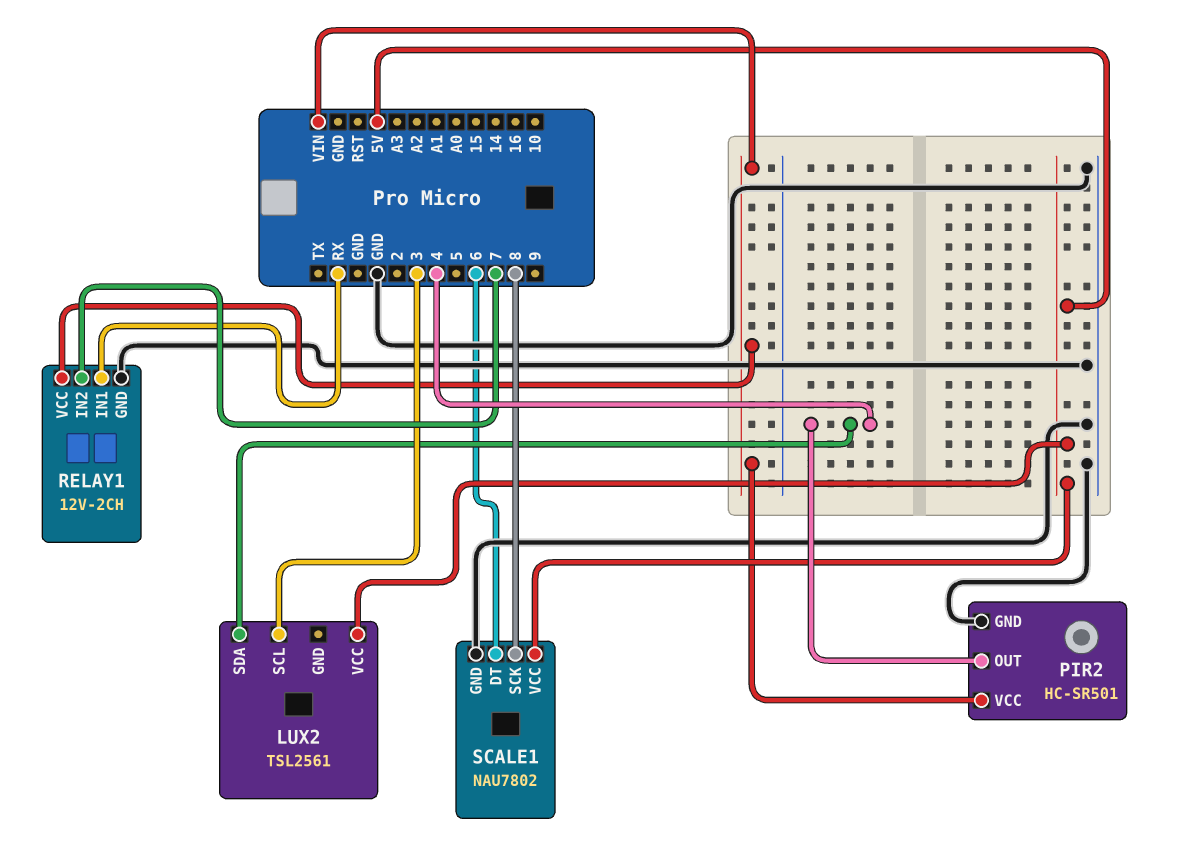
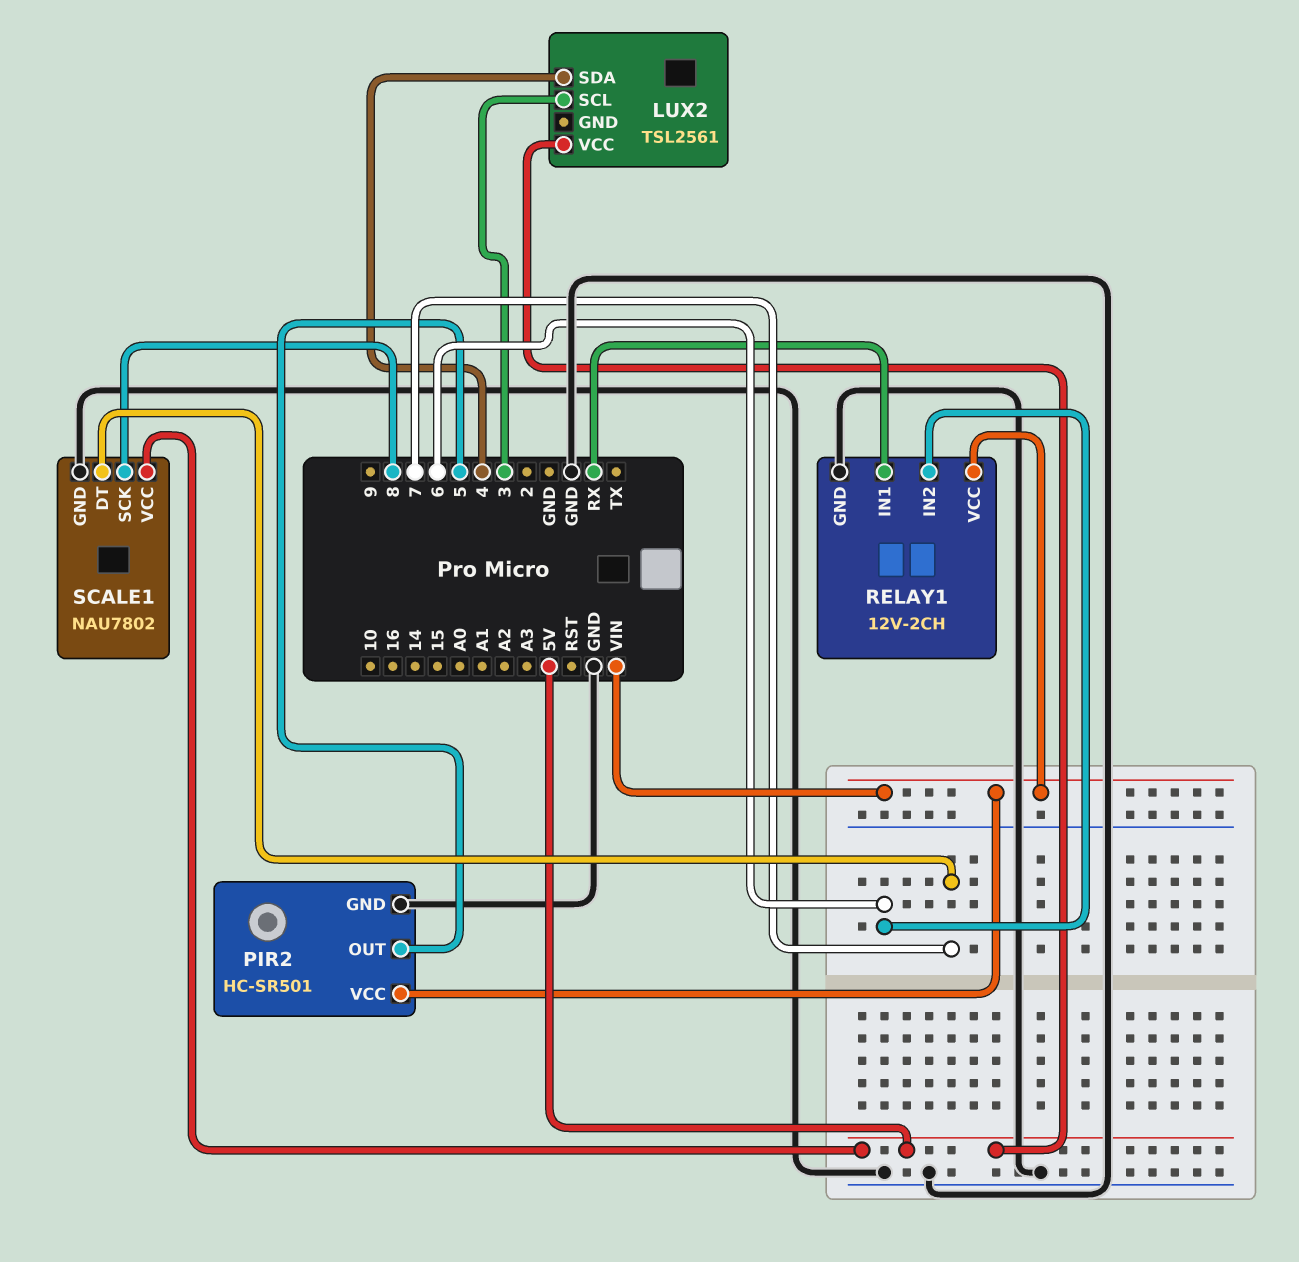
PIR2 pin OUT: 4 -> 5
RELAY1 pin IN2: 7 -> 6
SCALE1 pin DT: 6 -> 7

